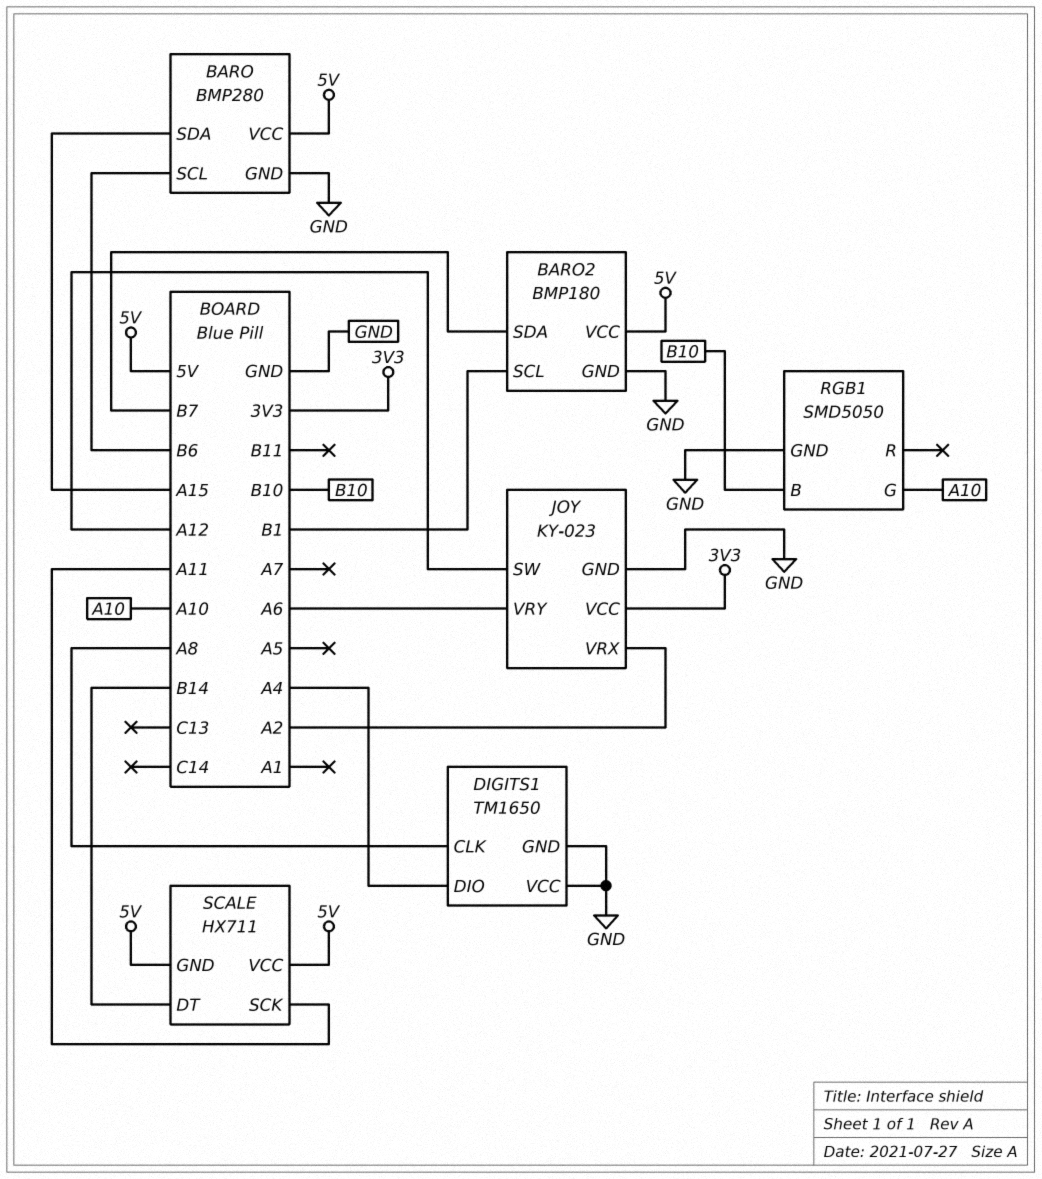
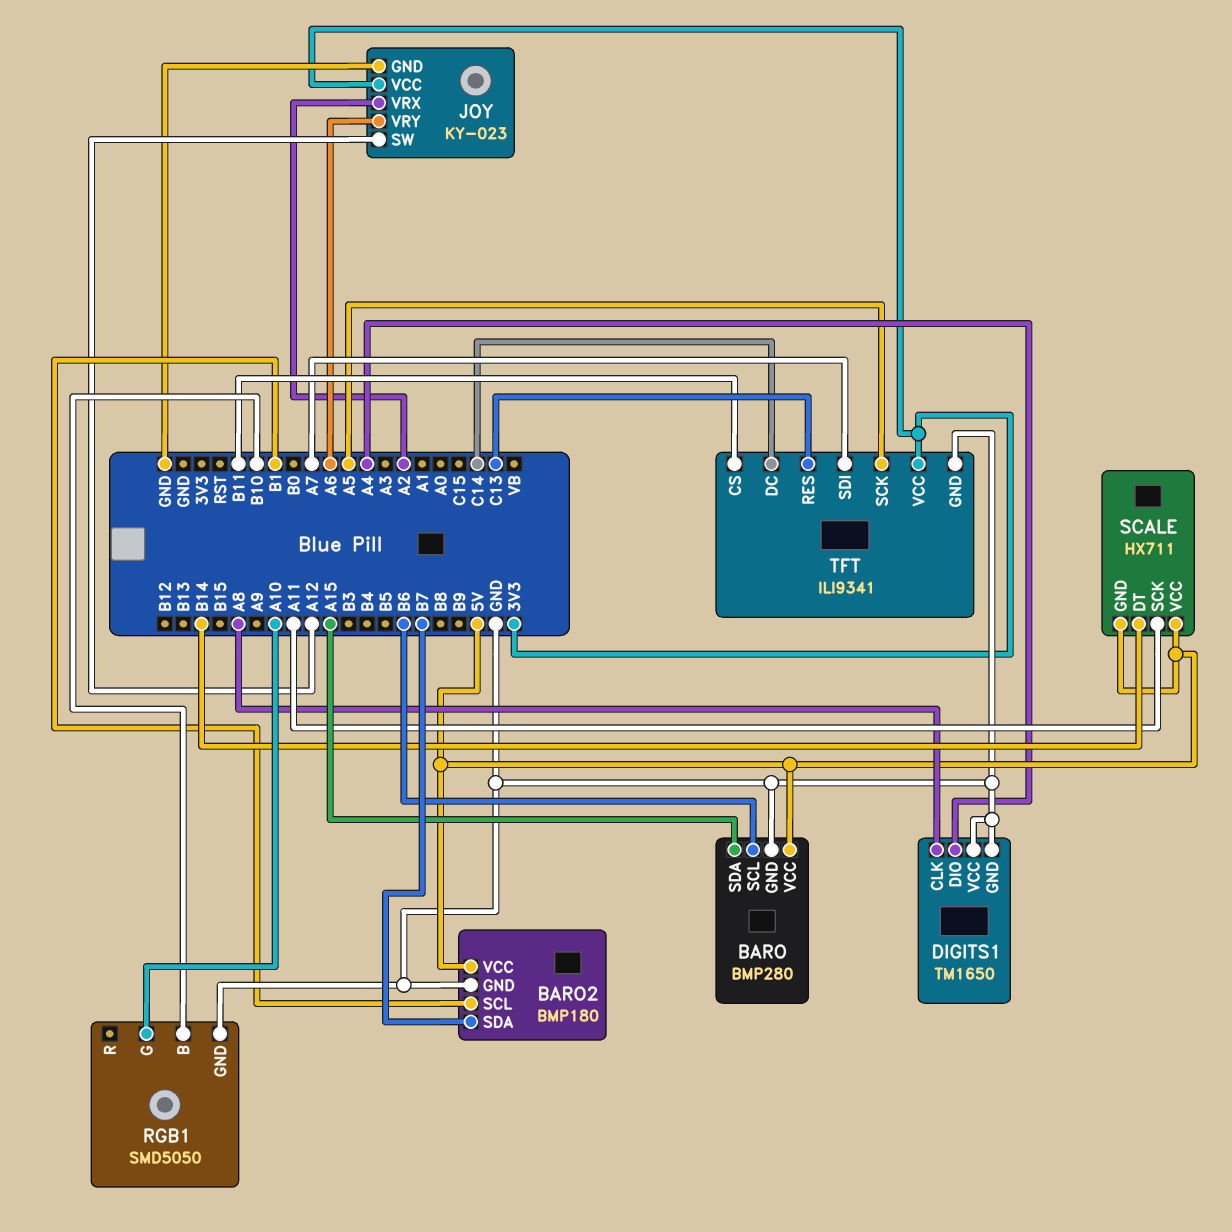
TFT: none -> ILI9341
TFT pin CS: none -> B11
TFT pin DC: none -> C14
TFT pin GND: none -> GND
TFT pin RES: none -> C13
TFT pin SCK: none -> A5
TFT pin SDI: none -> A7
TFT pin VCC: none -> 3V3

